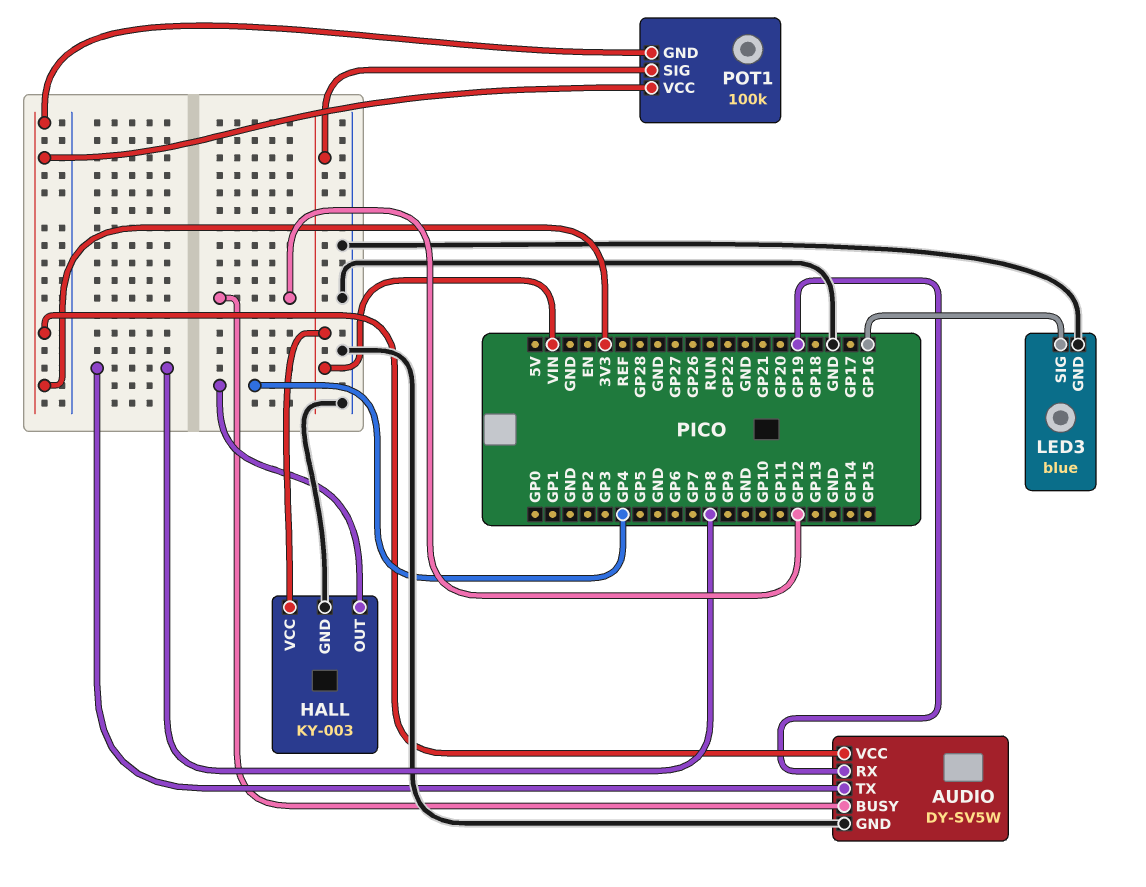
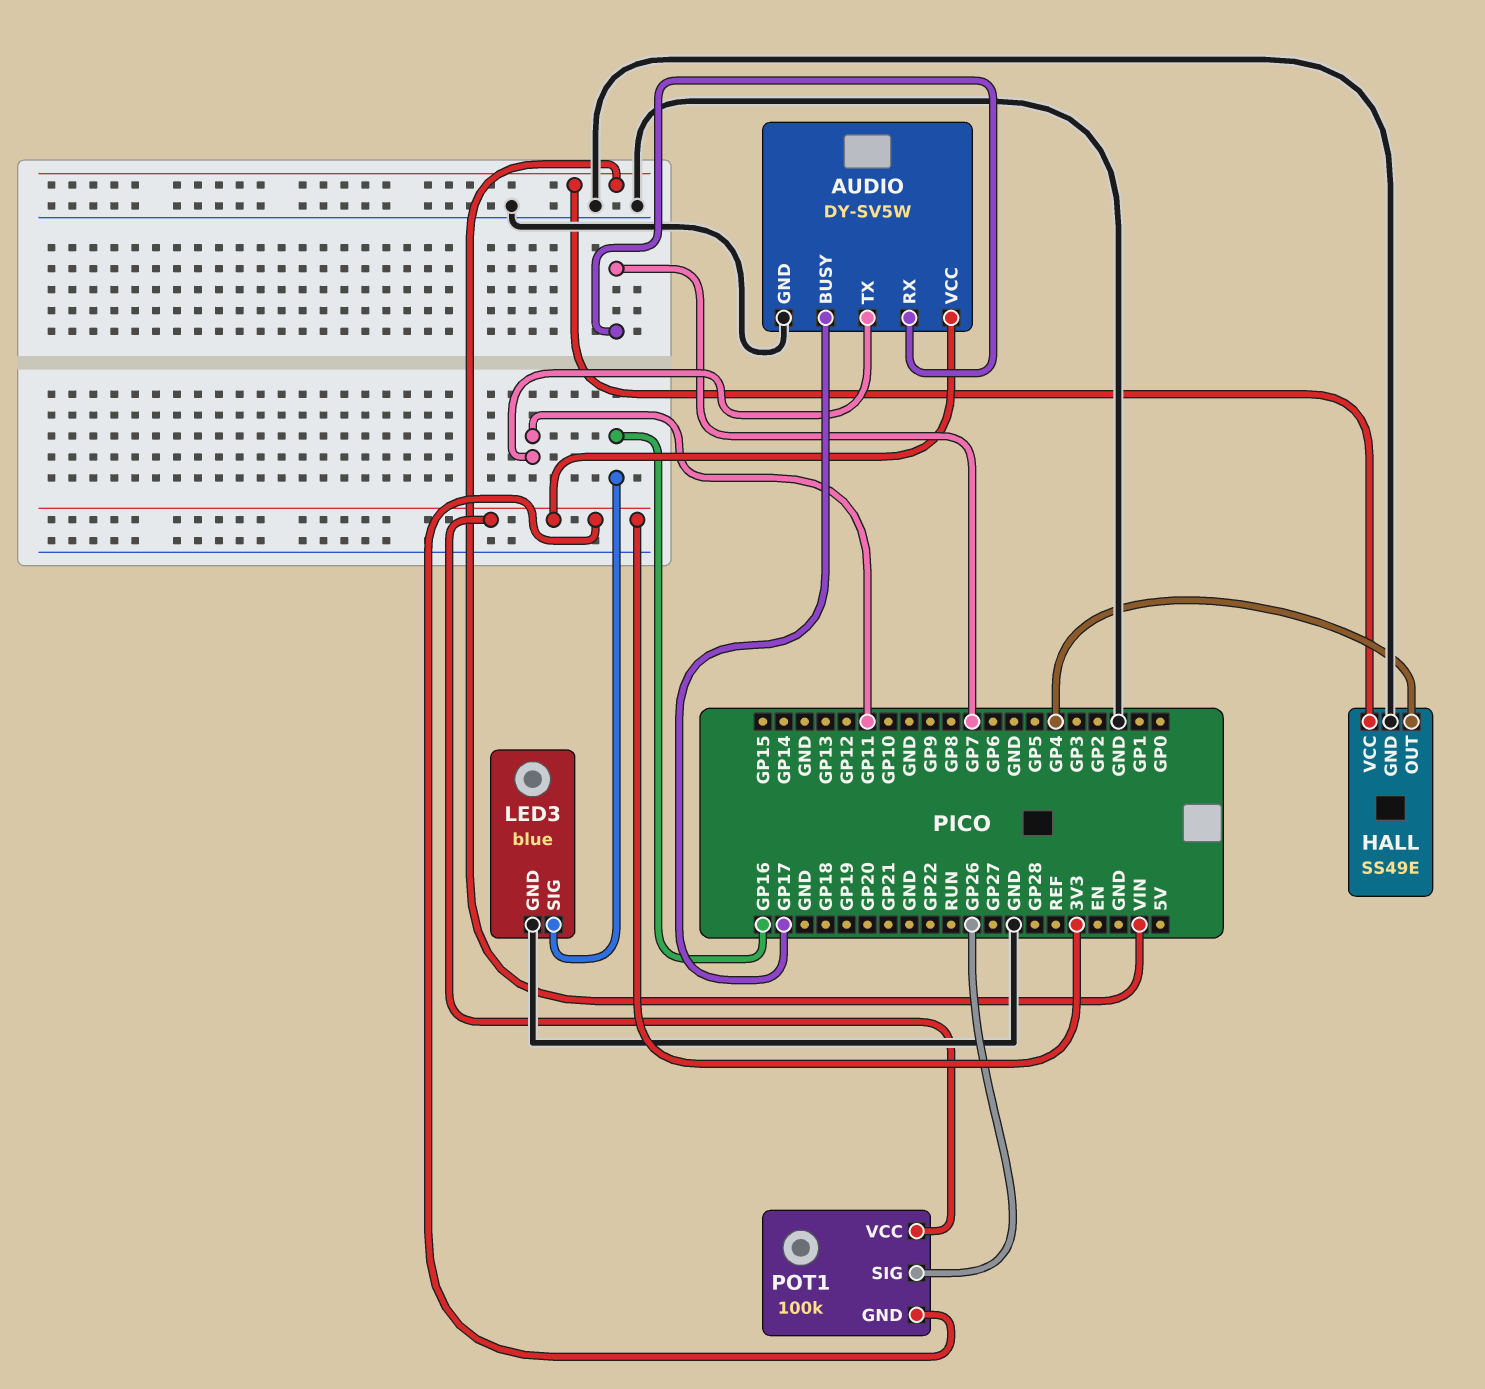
AUDIO pin BUSY: GP12 -> GP17
AUDIO pin RX: GP19 -> GP7
AUDIO pin TX: GP8 -> GP11
HALL: KY-003 -> SS49E
POT1 pin SIG: VIN -> GP26

